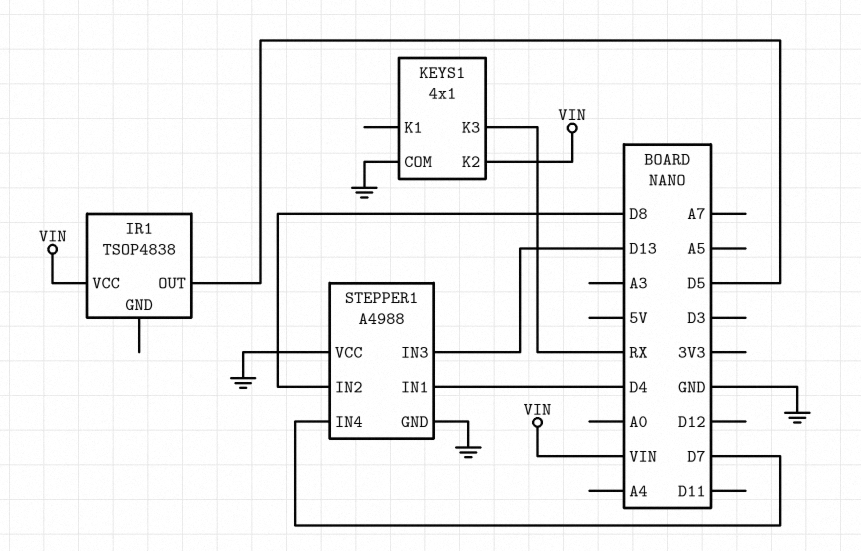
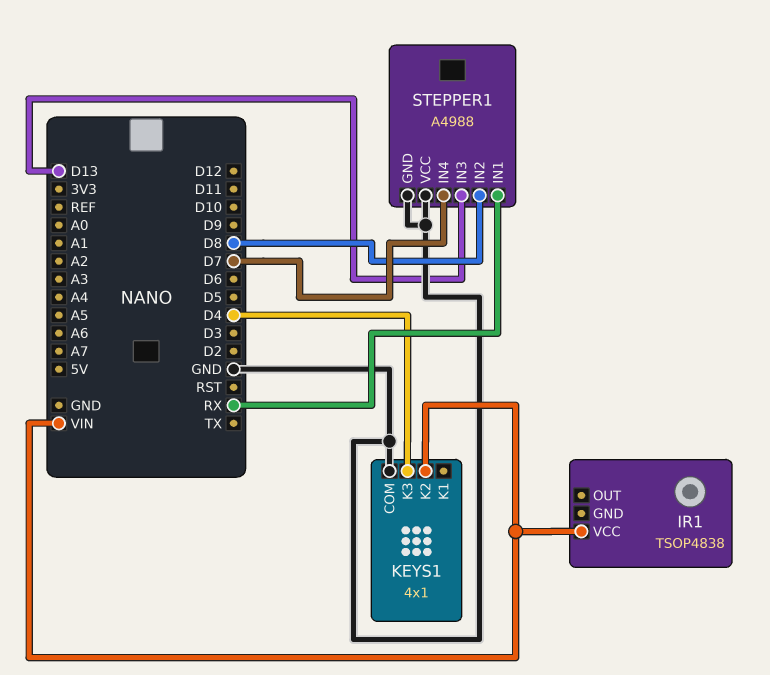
IR1 pin OUT: D5 -> none
KEYS1 pin K3: RX -> D4
STEPPER1 pin IN1: D4 -> RX

